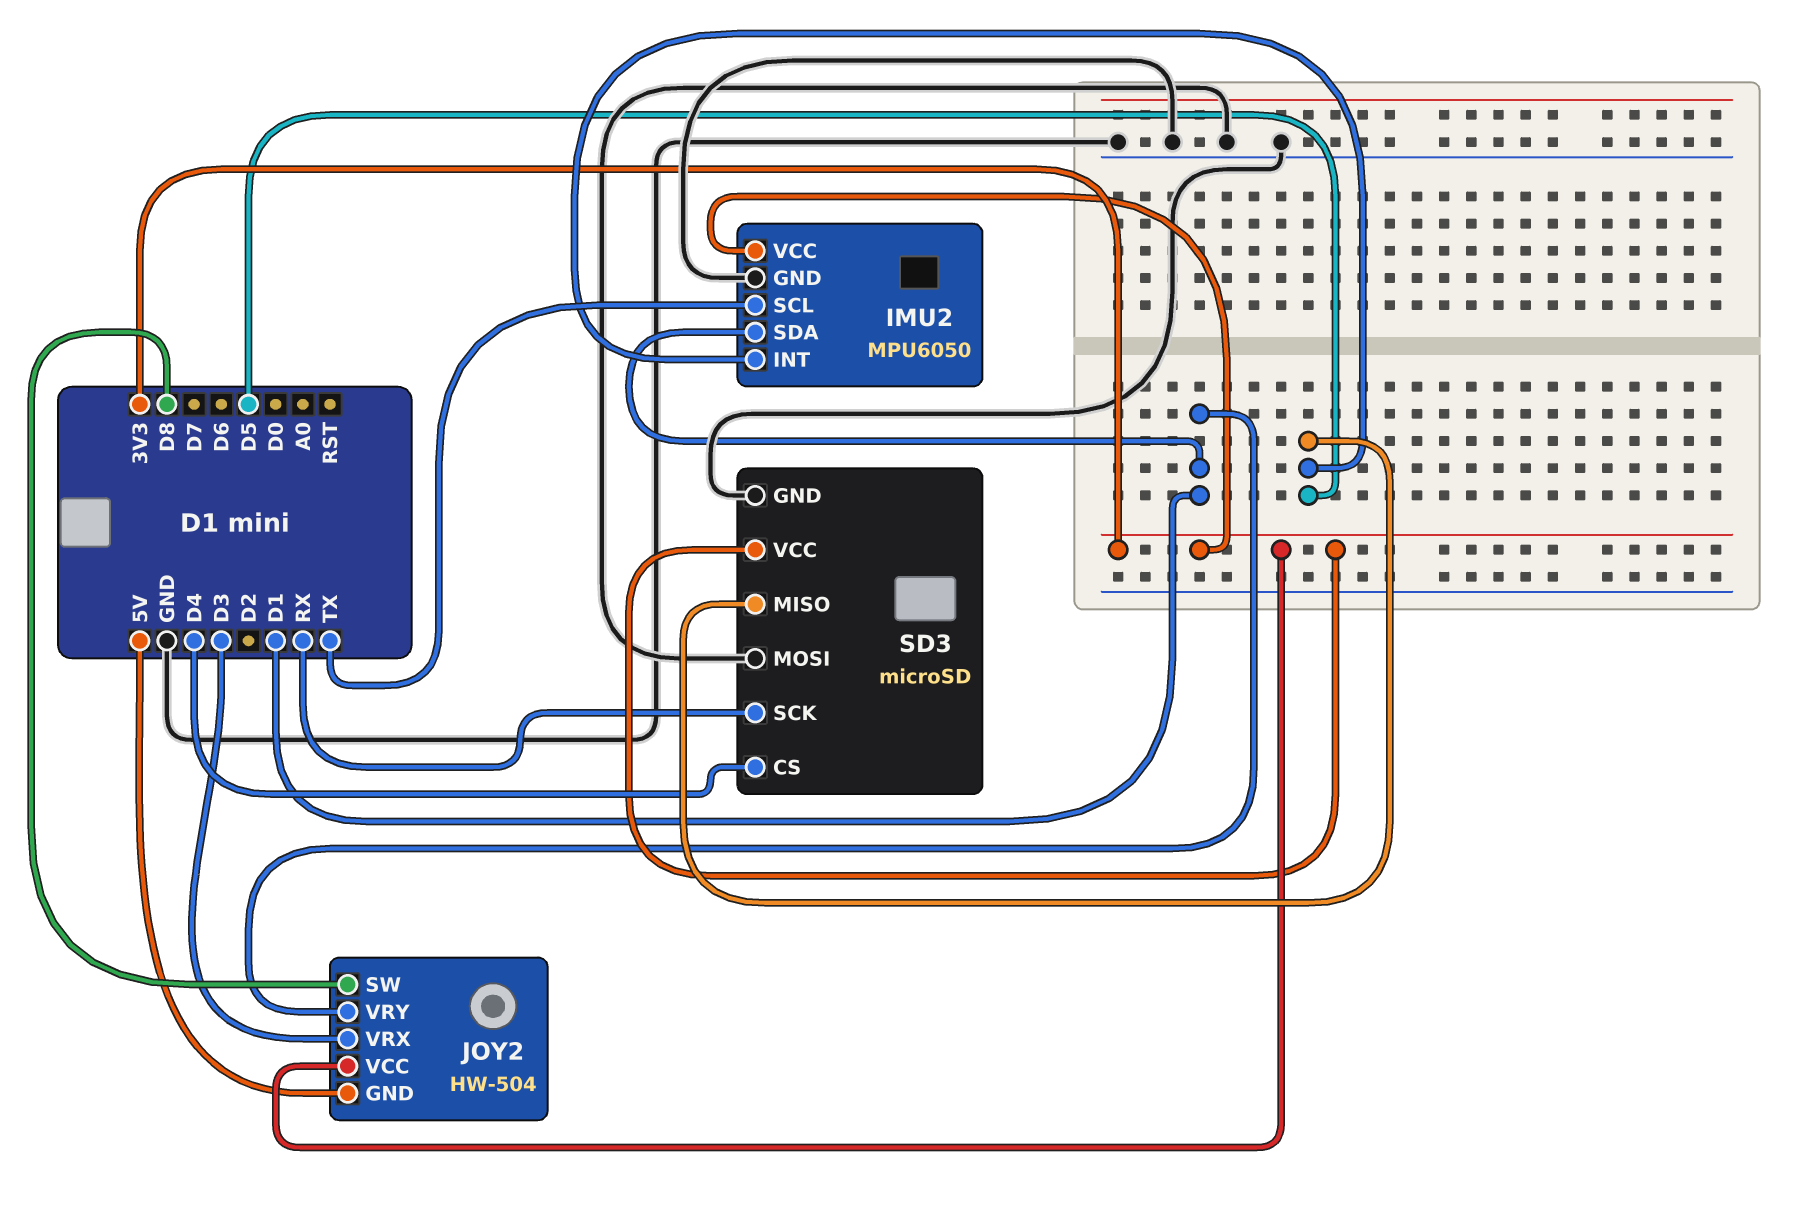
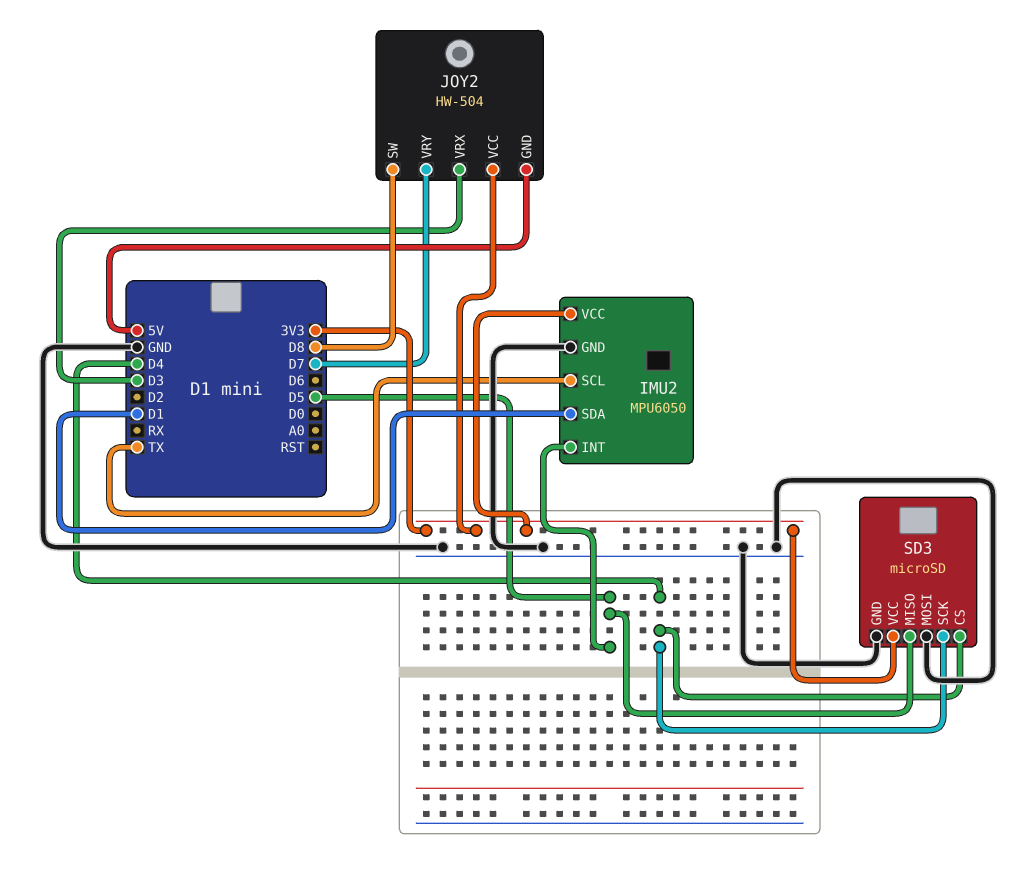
JOY2 pin VRY: D1 -> D7
SD3 pin SCK: RX -> D4

